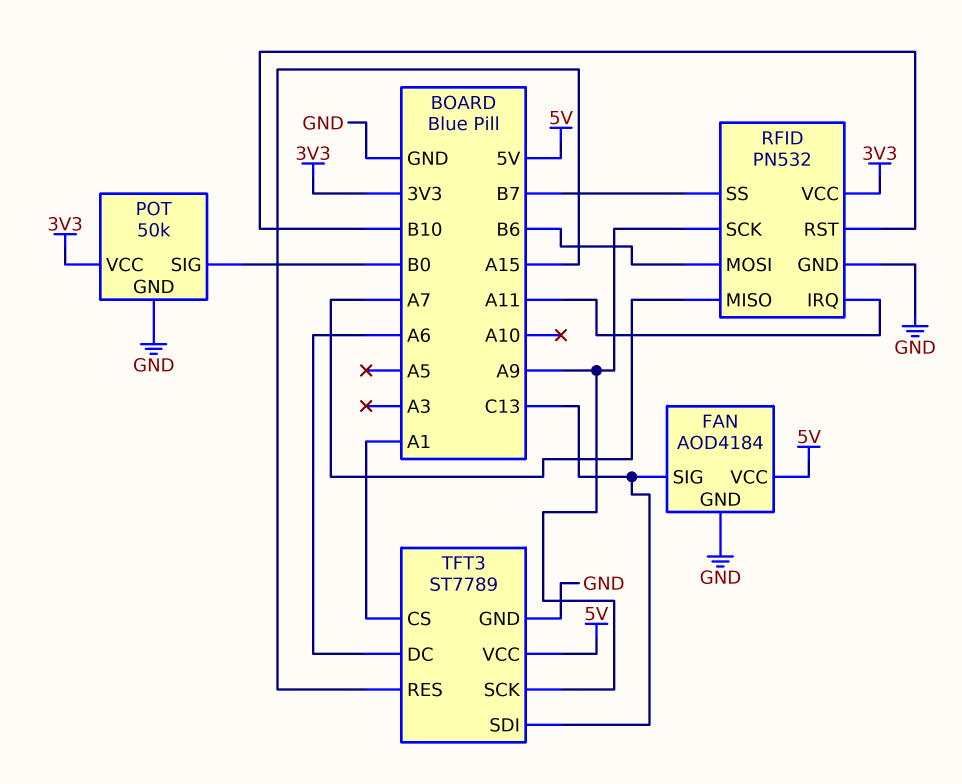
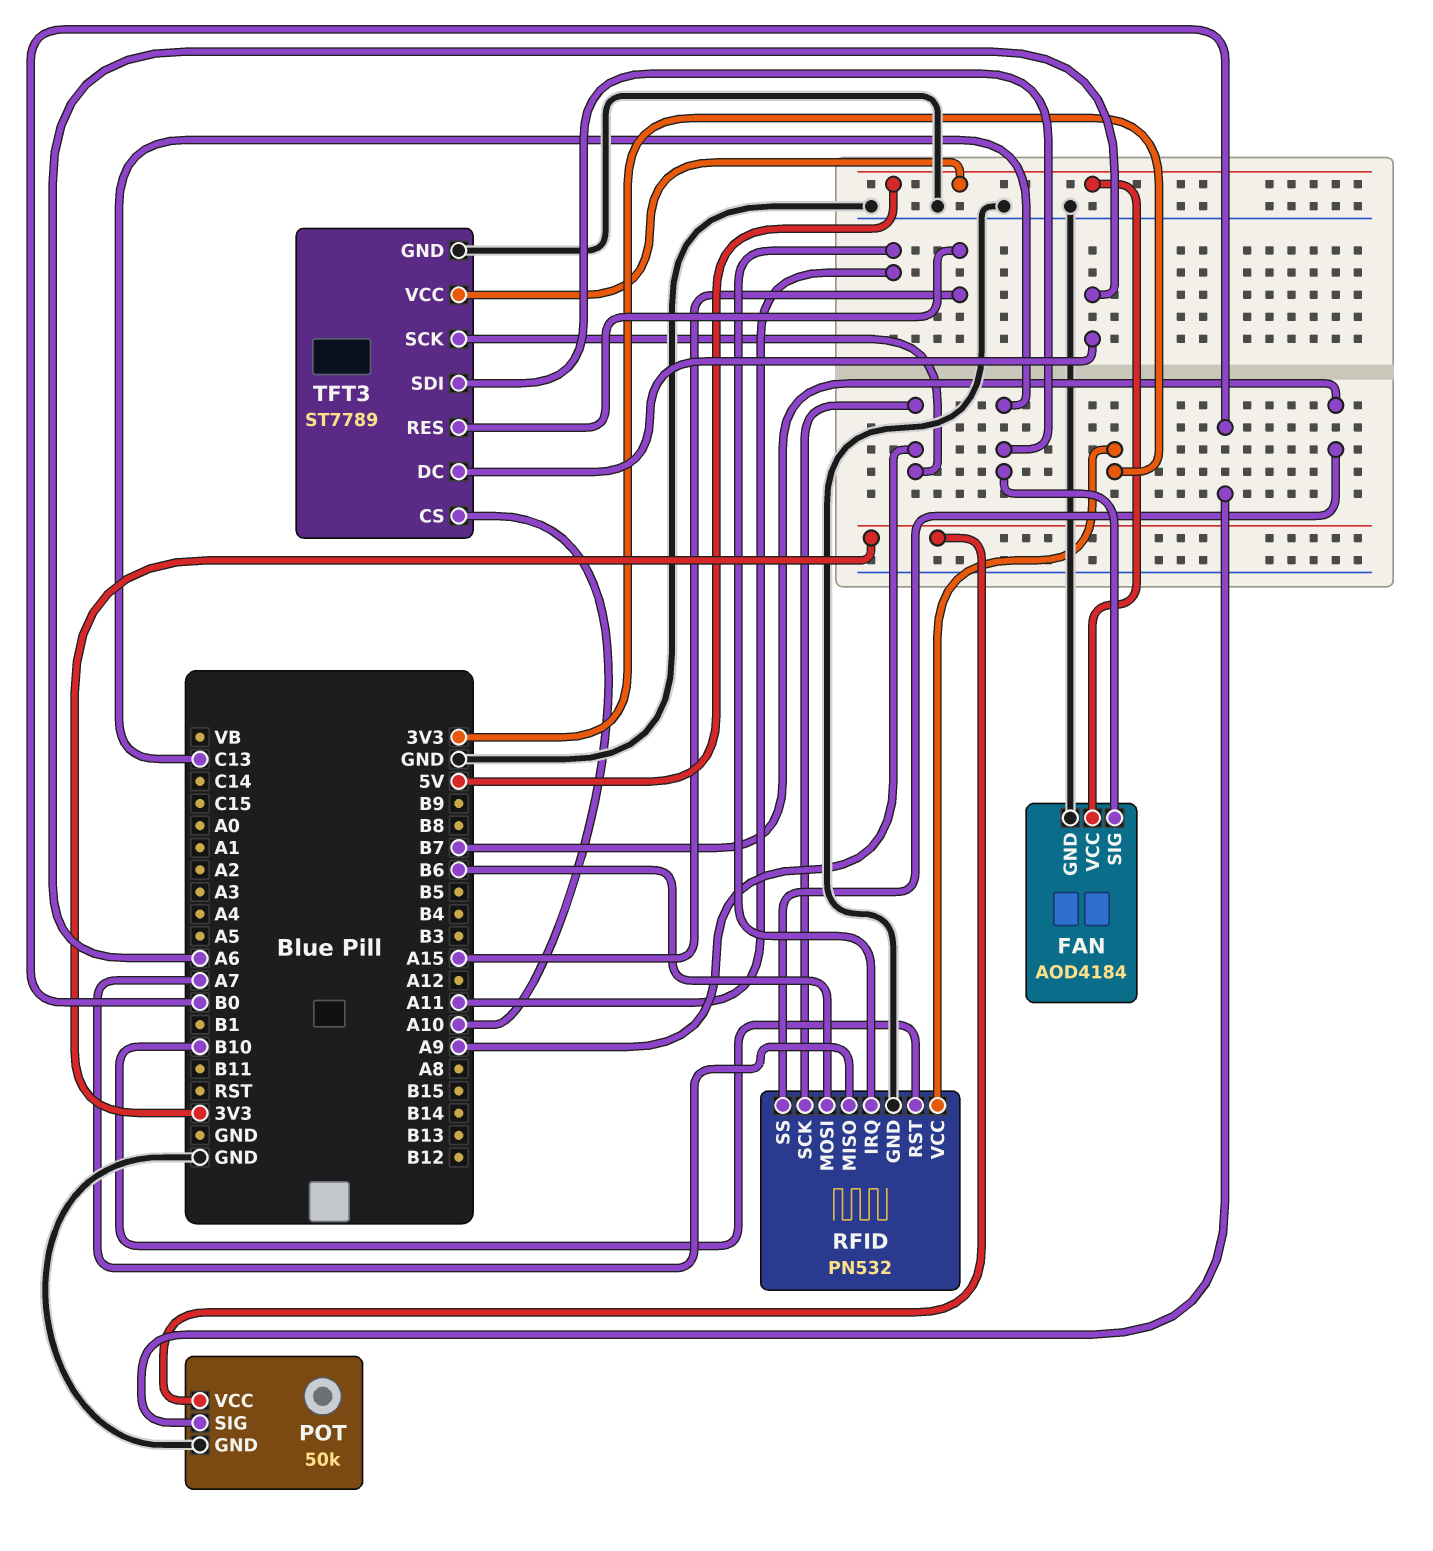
TFT3 pin CS: A1 -> A10

